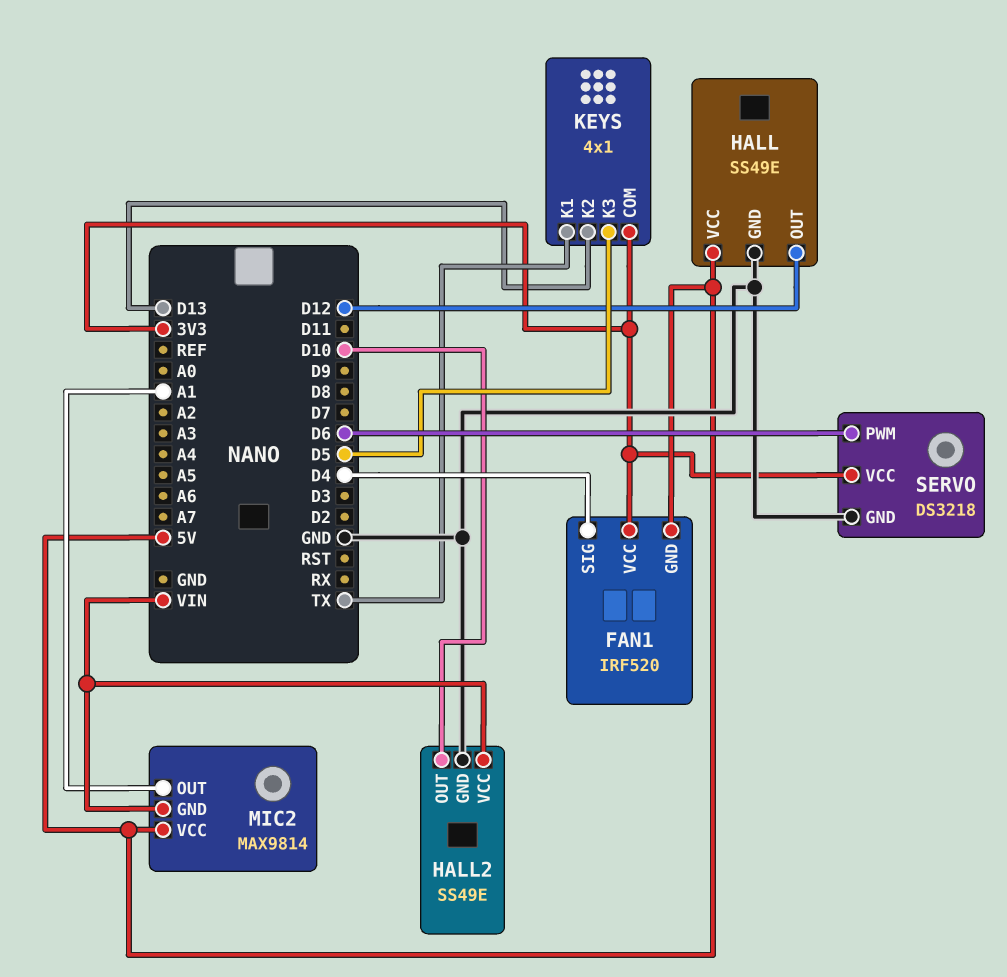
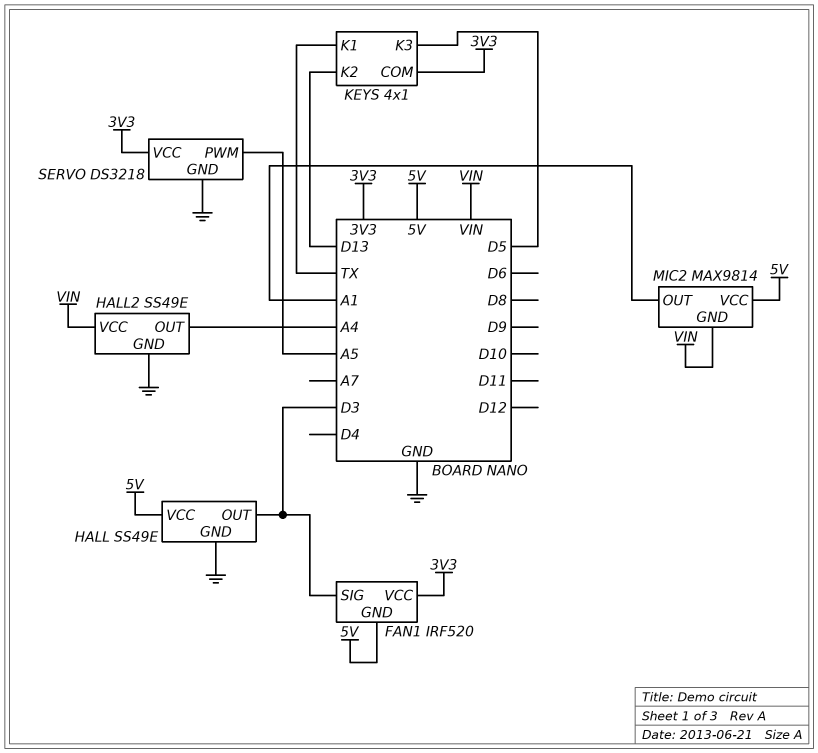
FAN1 pin SIG: D4 -> D3
HALL pin OUT: D12 -> D3
HALL2 pin OUT: D10 -> A4
SERVO pin PWM: D6 -> A5

